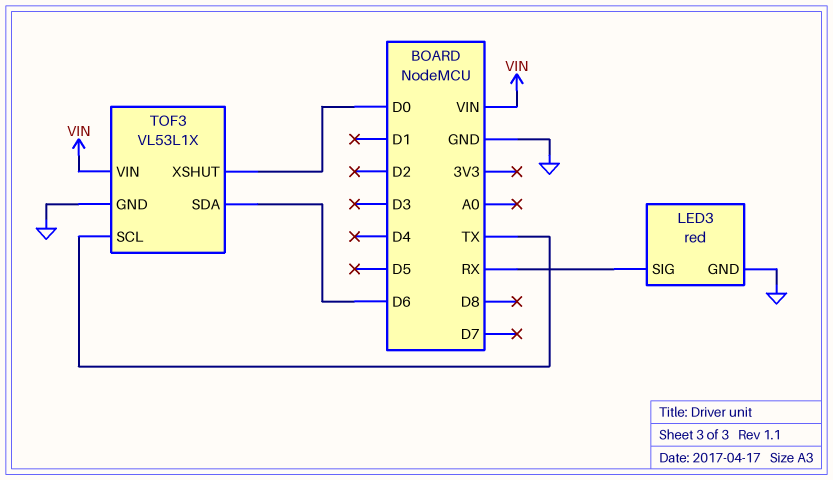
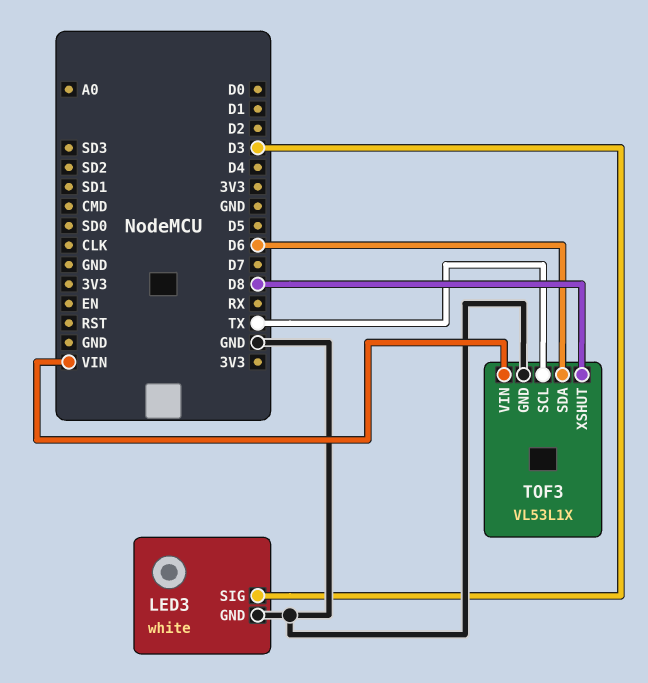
LED3: red -> white
LED3 pin SIG: RX -> D3
TOF3 pin XSHUT: D0 -> D8

